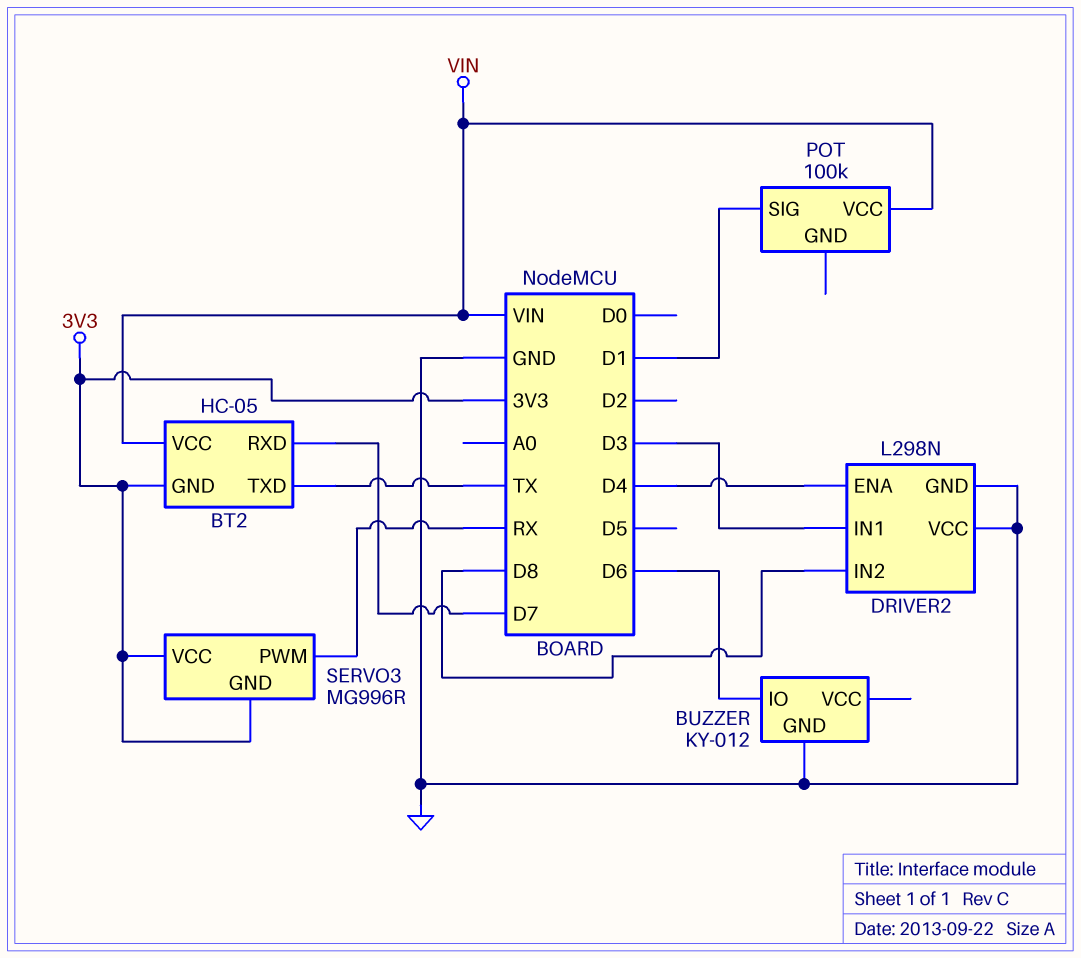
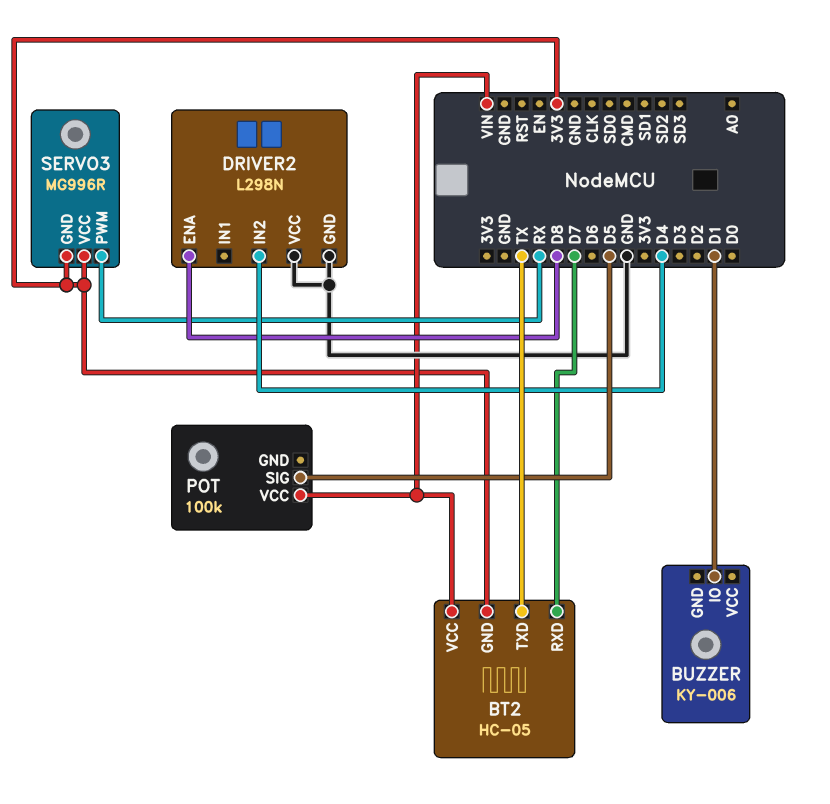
BUZZER: KY-012 -> KY-006
BUZZER pin GND: GND -> none
BUZZER pin IO: D6 -> D1
DRIVER2 pin ENA: D4 -> D8
DRIVER2 pin IN1: D3 -> none
DRIVER2 pin IN2: D8 -> D4
POT pin SIG: D1 -> D5

